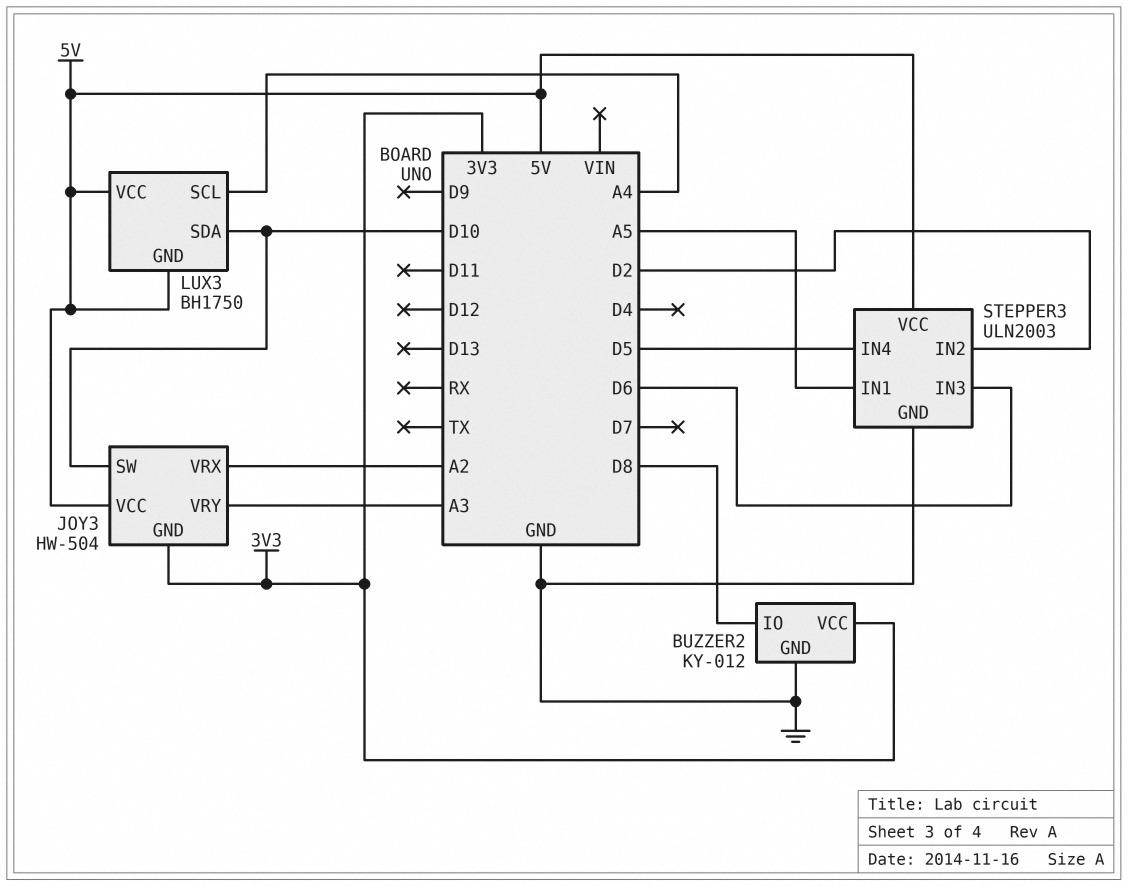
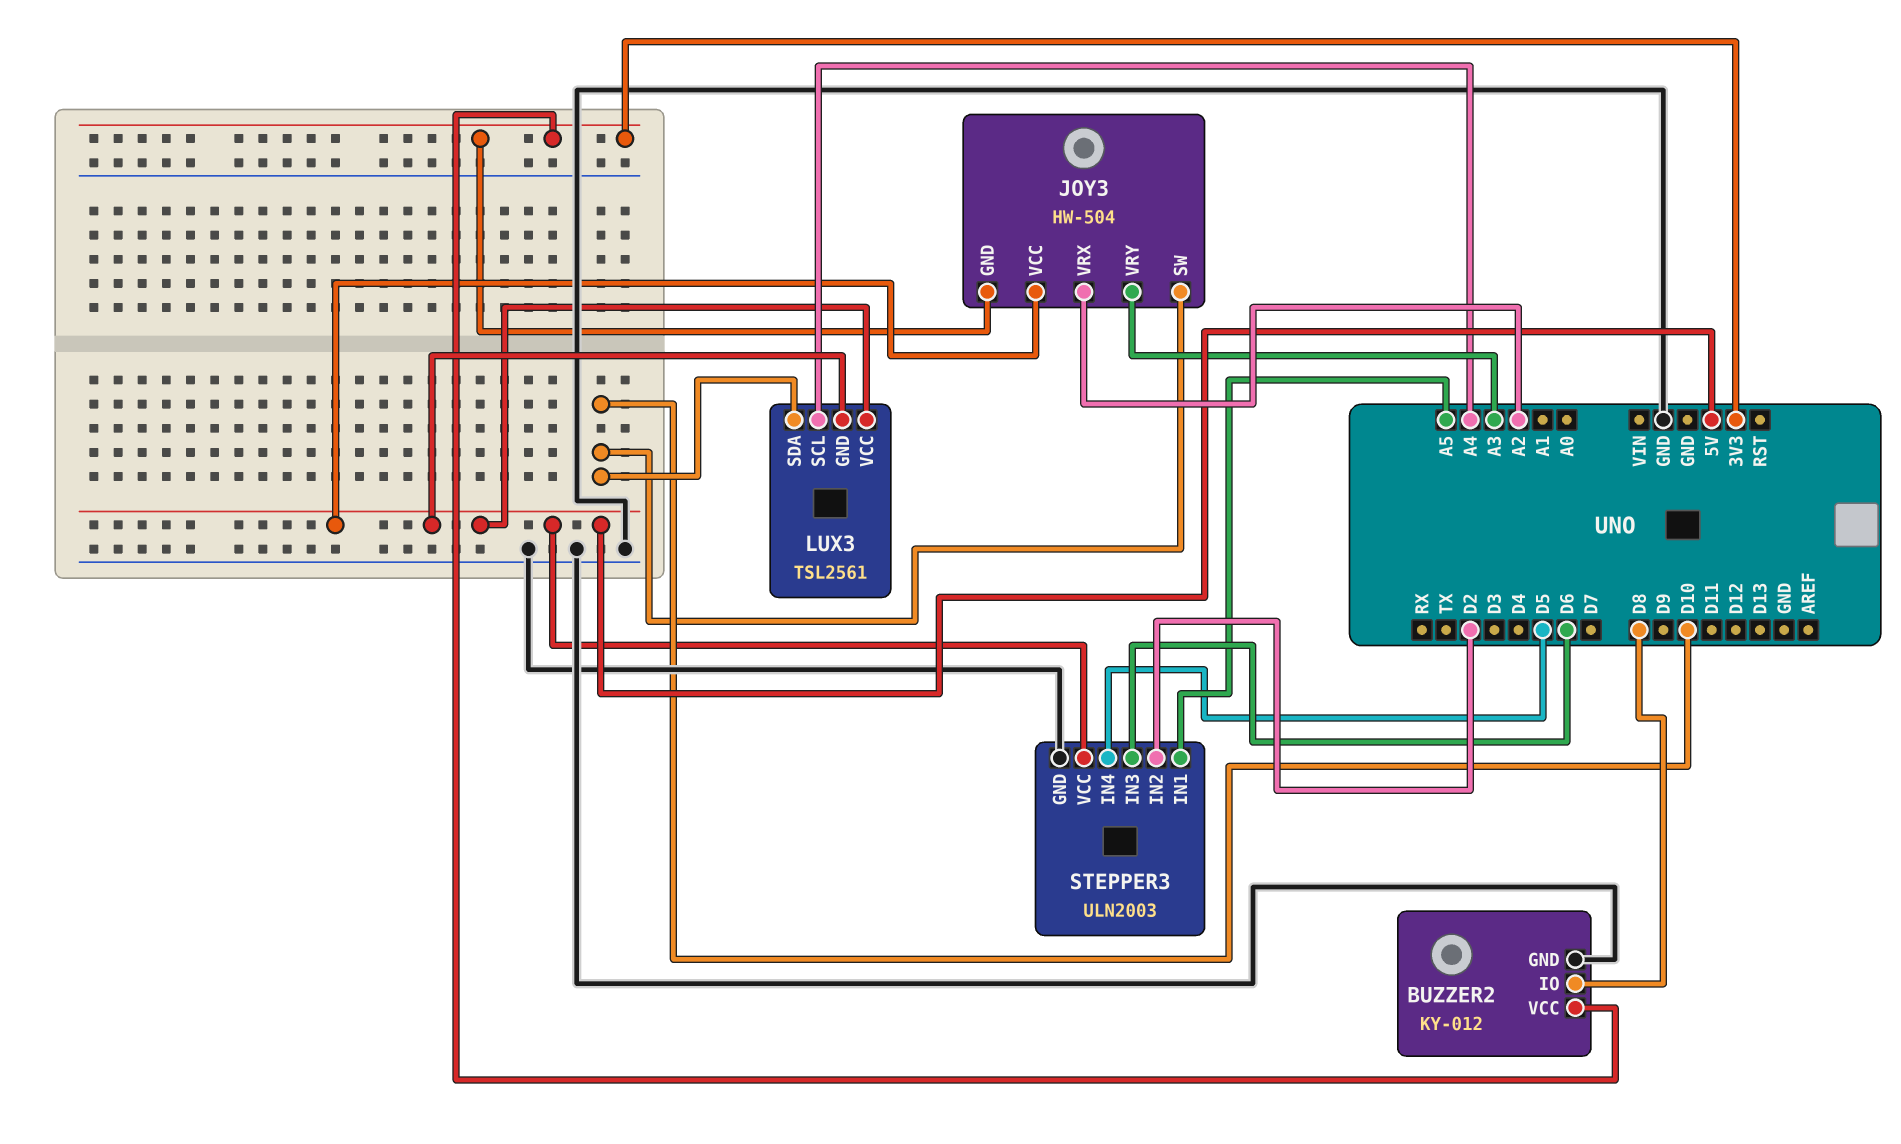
LUX3: BH1750 -> TSL2561

